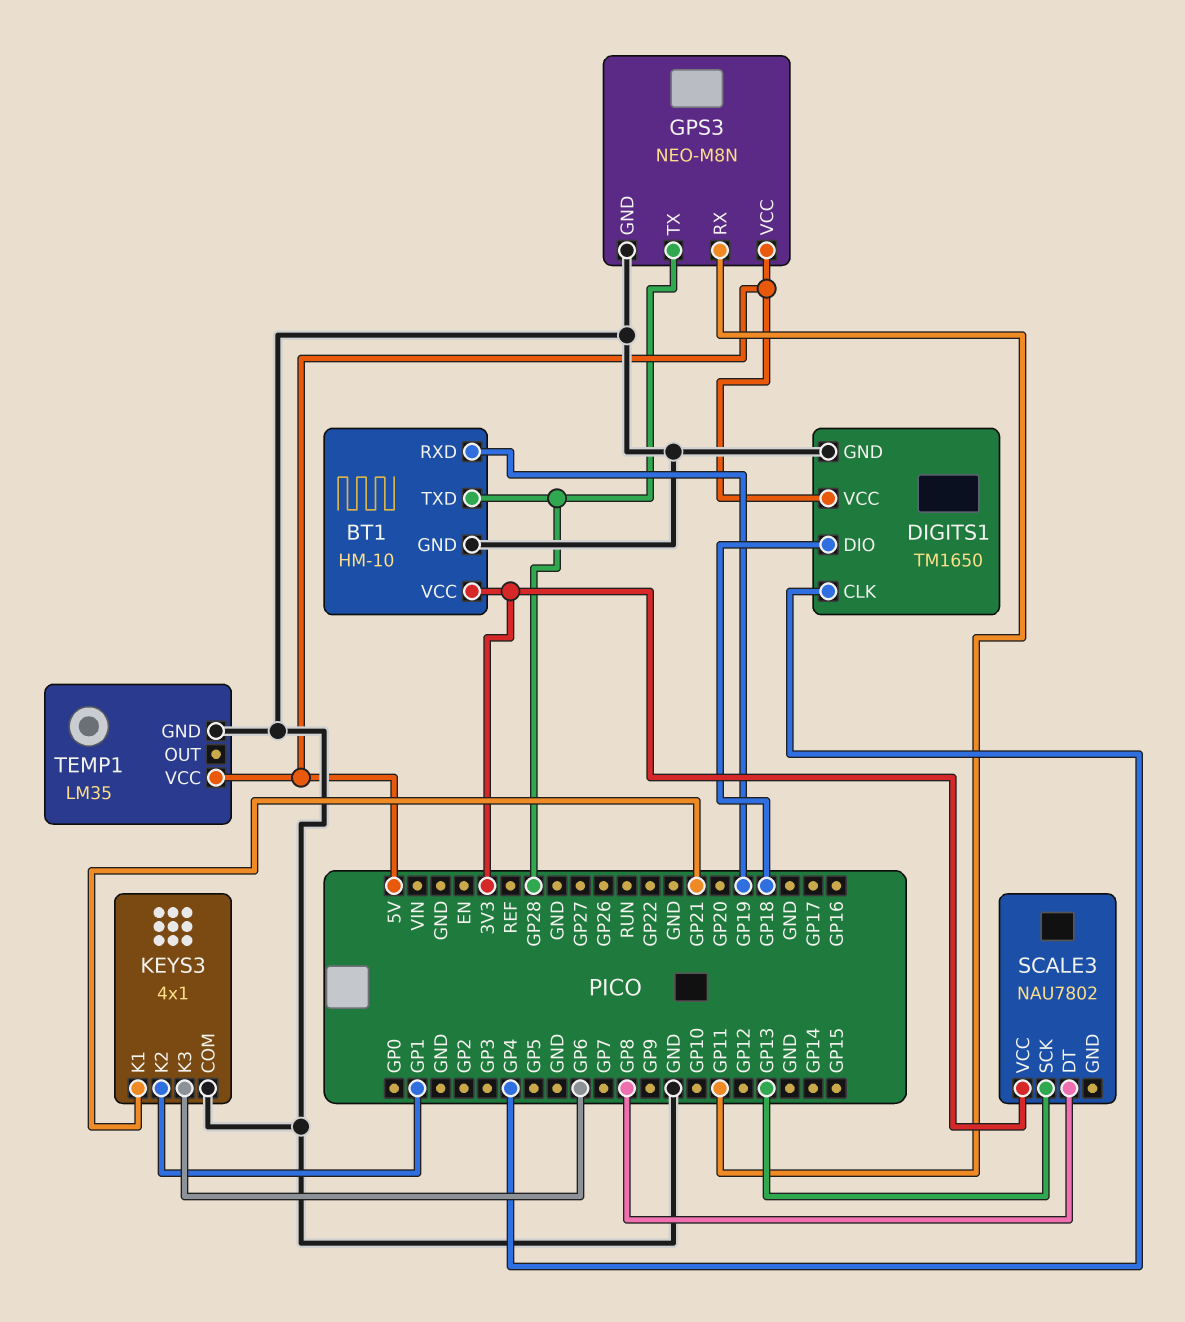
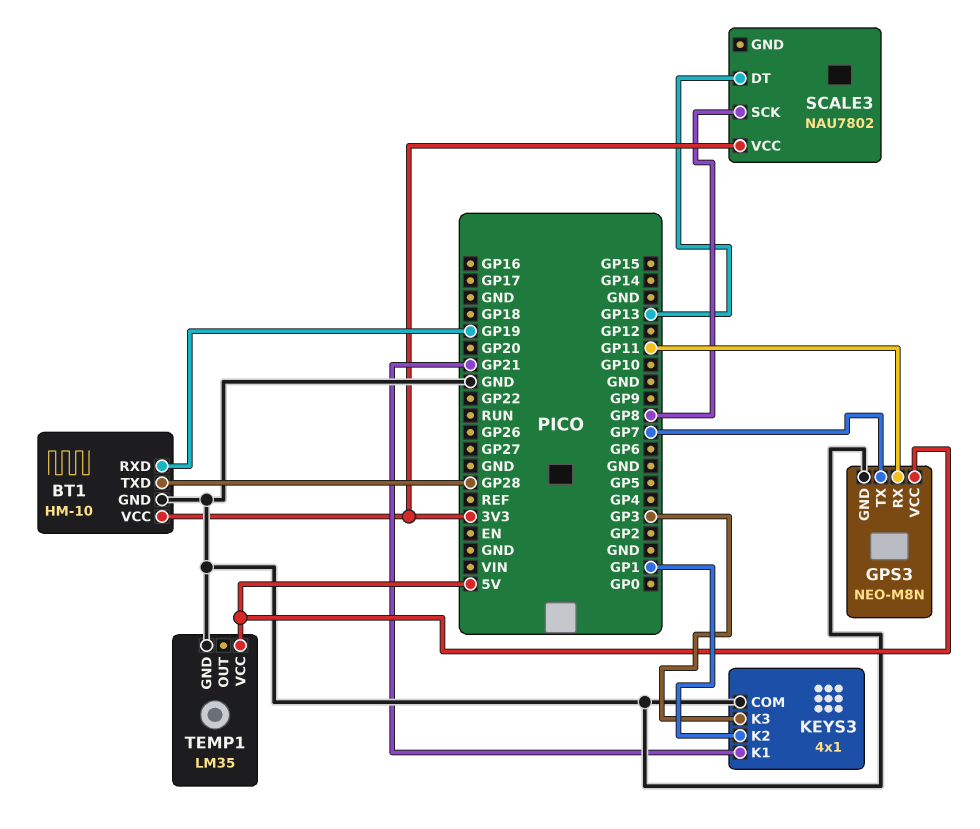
DIGITS1: TM1650 -> none
DIGITS1 pin CLK: GP4 -> none
DIGITS1 pin DIO: GP18 -> none
DIGITS1 pin GND: GND -> none
DIGITS1 pin VCC: 5V -> none
GPS3 pin TX: GP28 -> GP7
KEYS3 pin K3: GP6 -> GP3
SCALE3 pin DT: GP8 -> GP13
SCALE3 pin SCK: GP13 -> GP8

